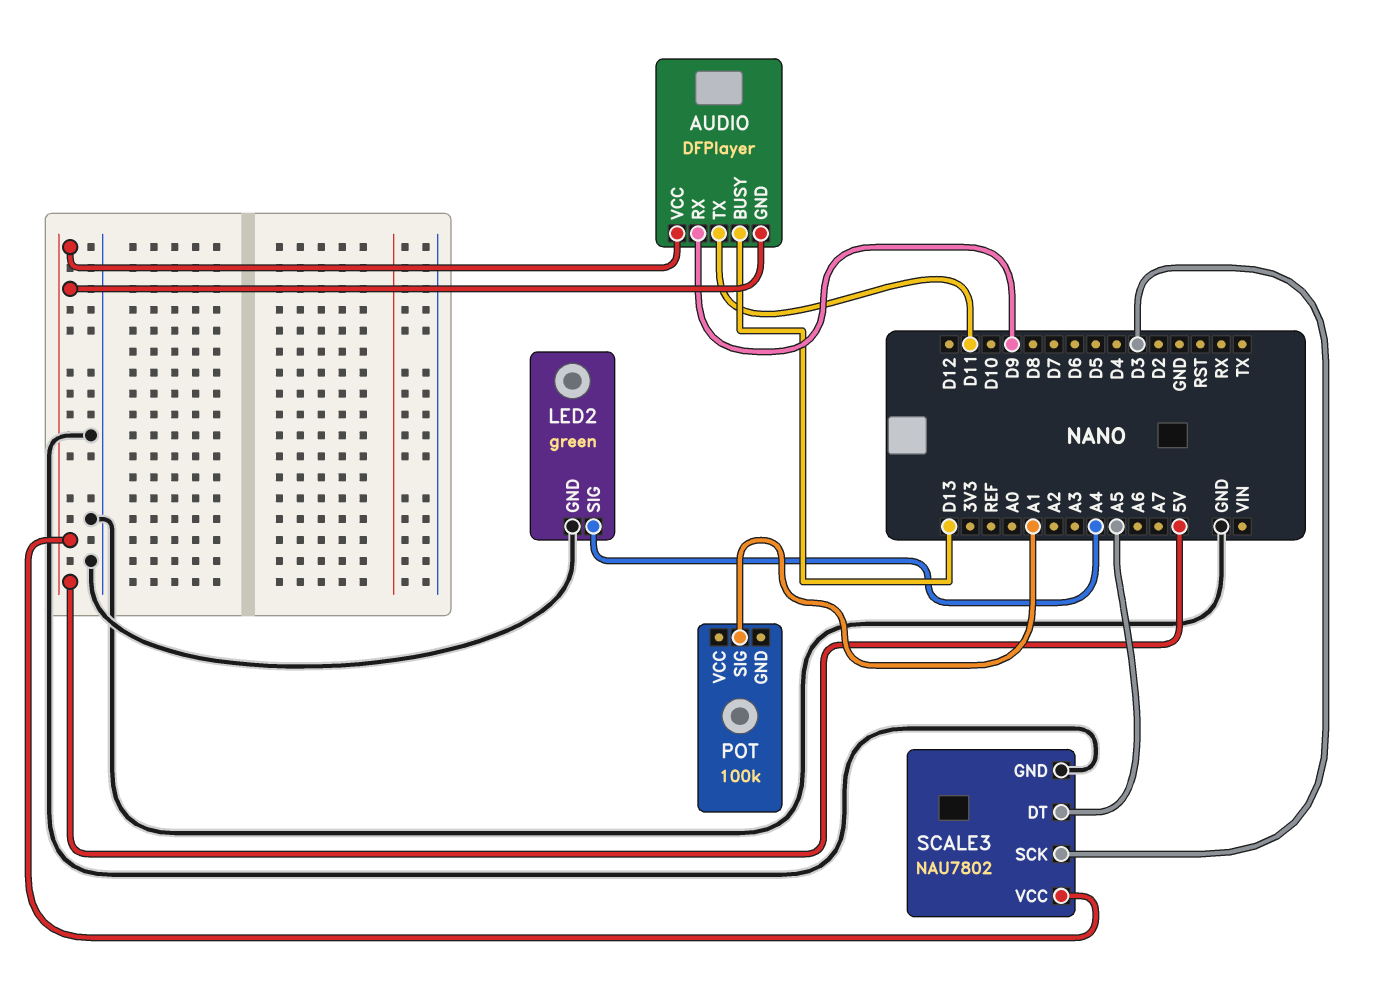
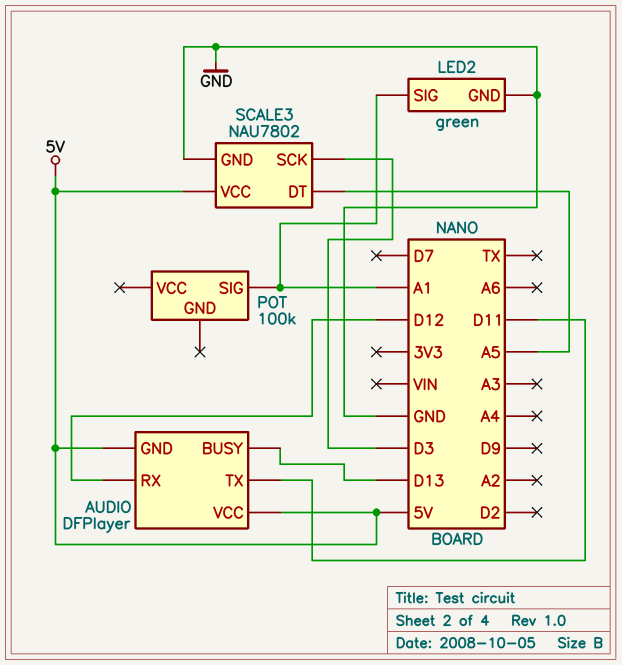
AUDIO pin RX: D9 -> D12
LED2 pin SIG: A4 -> A1

